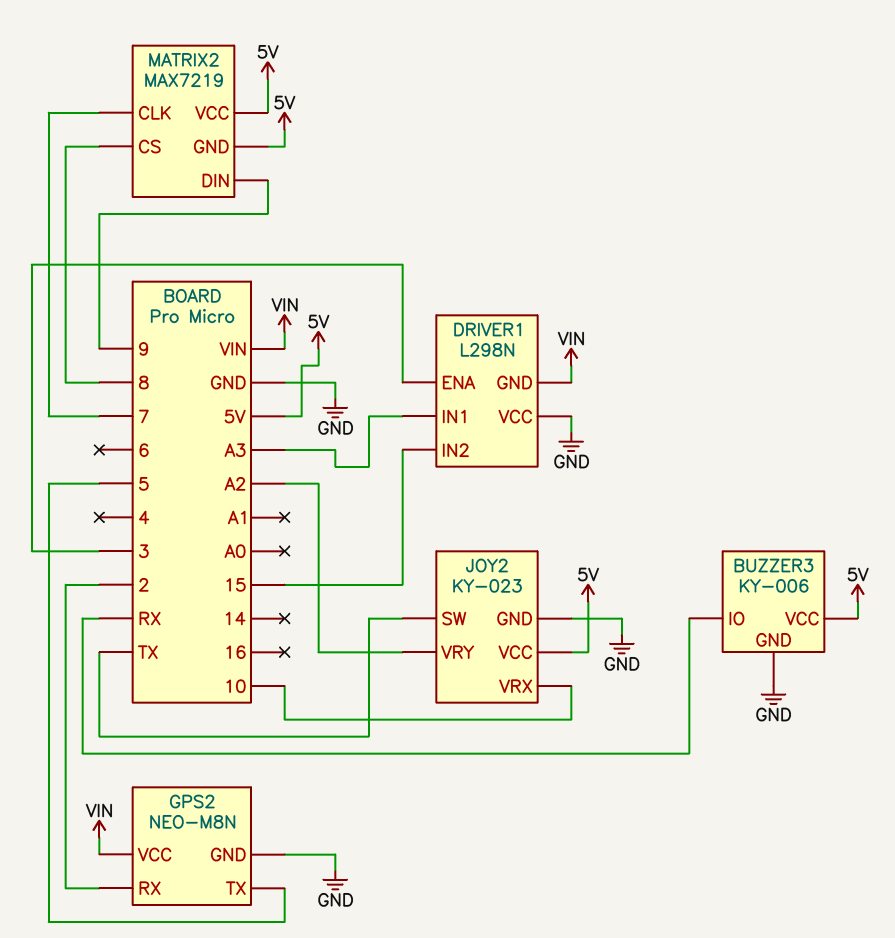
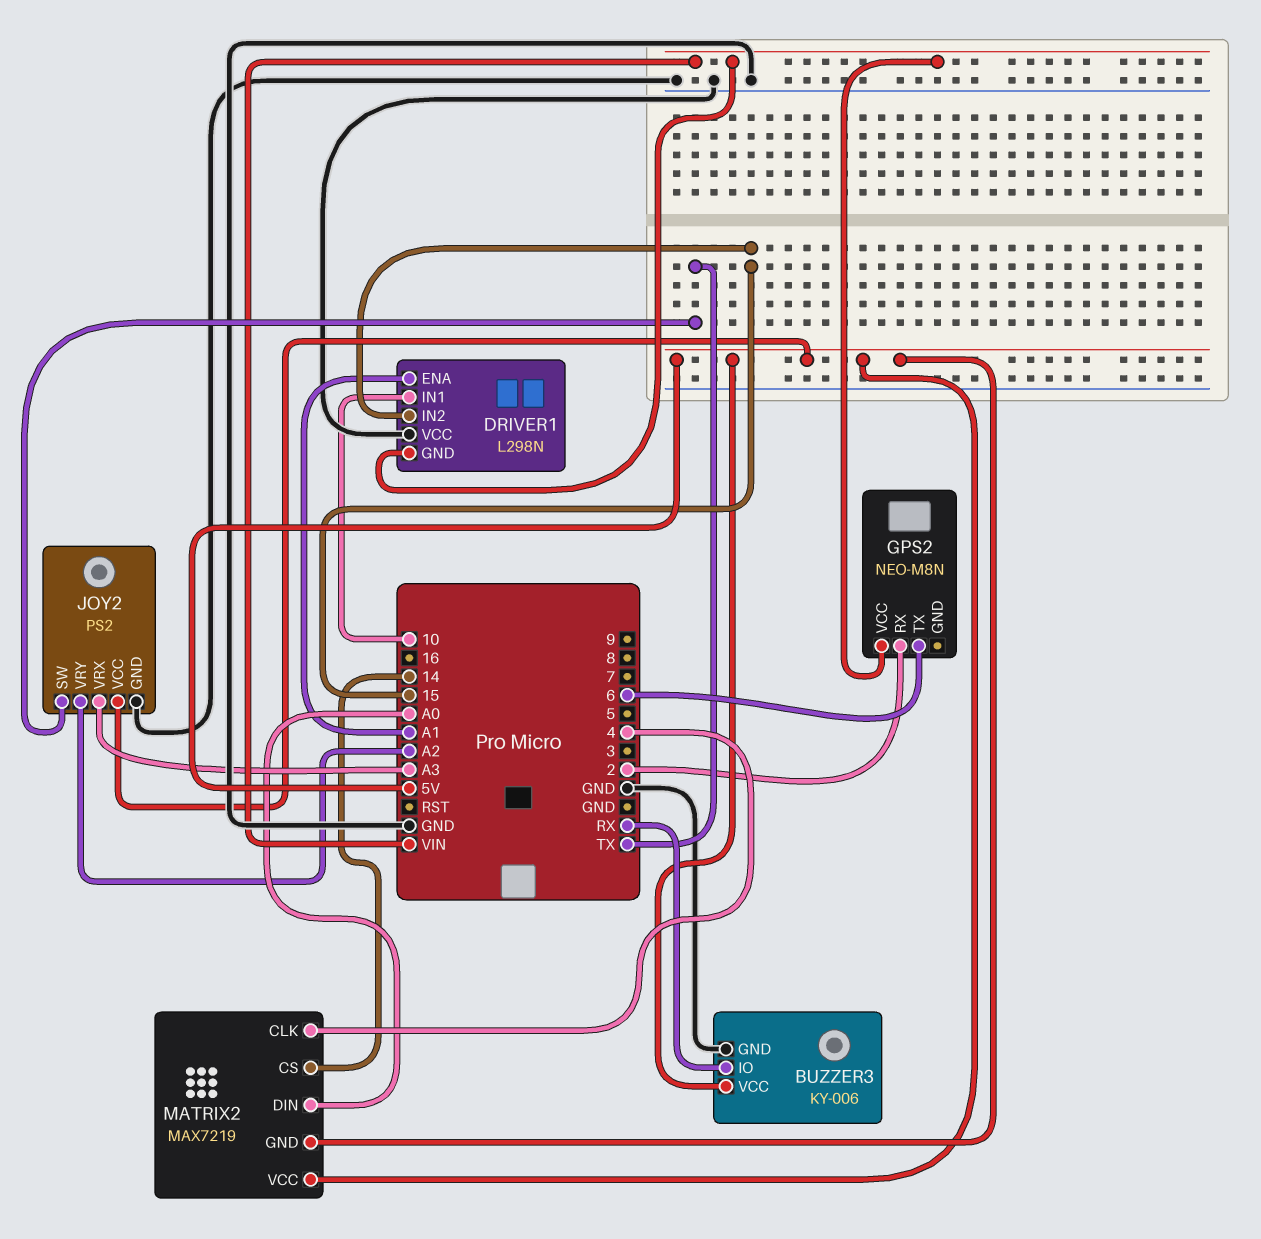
DRIVER1 pin ENA: 3 -> A1
DRIVER1 pin IN1: A3 -> 10
GPS2 pin GND: GND -> none
GPS2 pin TX: 5 -> 6
JOY2: KY-023 -> PS2
JOY2 pin VRX: 10 -> A3
MATRIX2 pin CLK: 7 -> 4
MATRIX2 pin CS: 8 -> 14
MATRIX2 pin DIN: 9 -> A0

